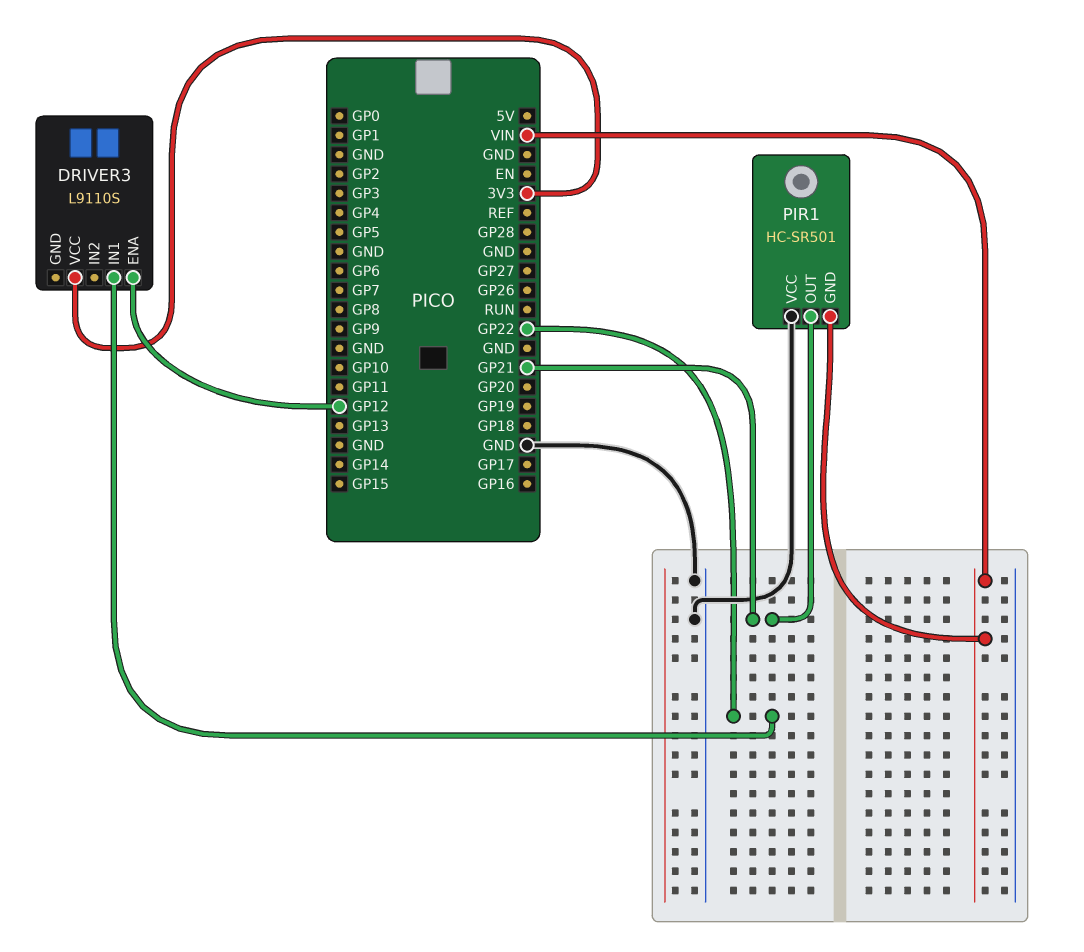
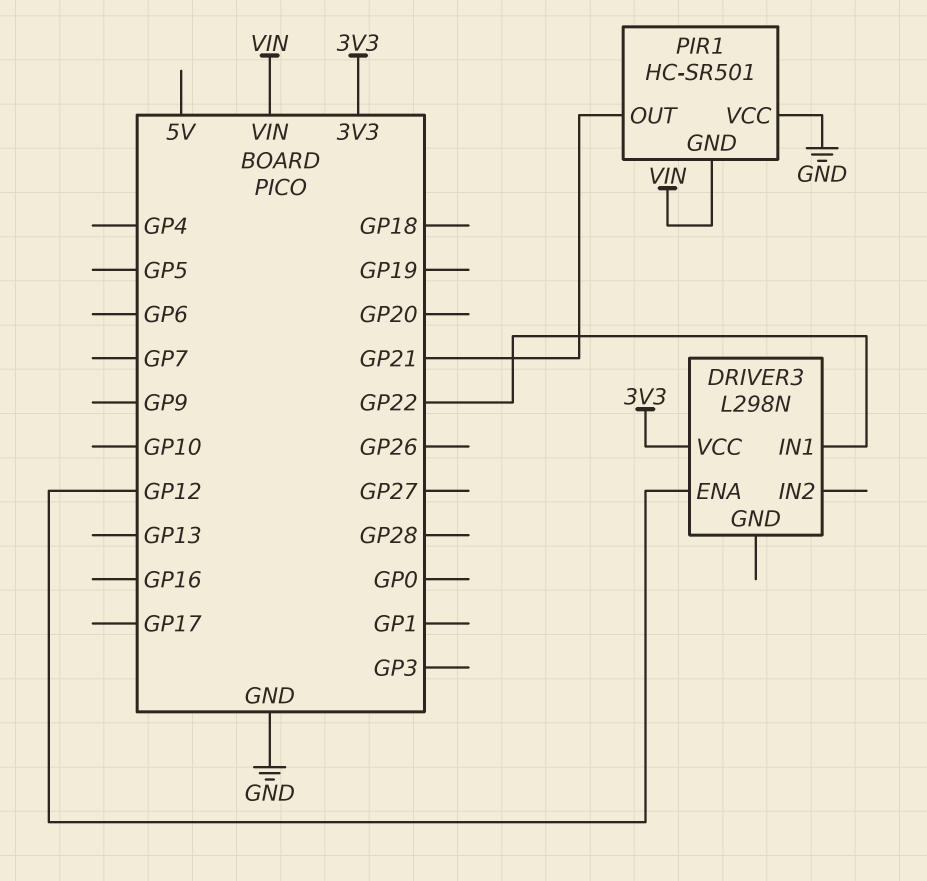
DRIVER3: L9110S -> L298N

